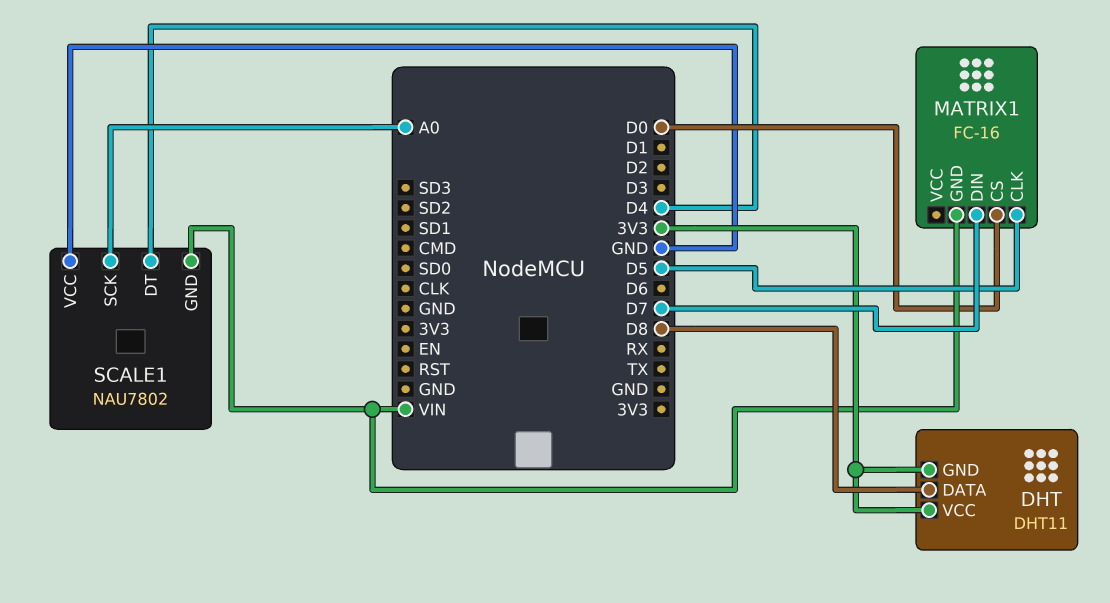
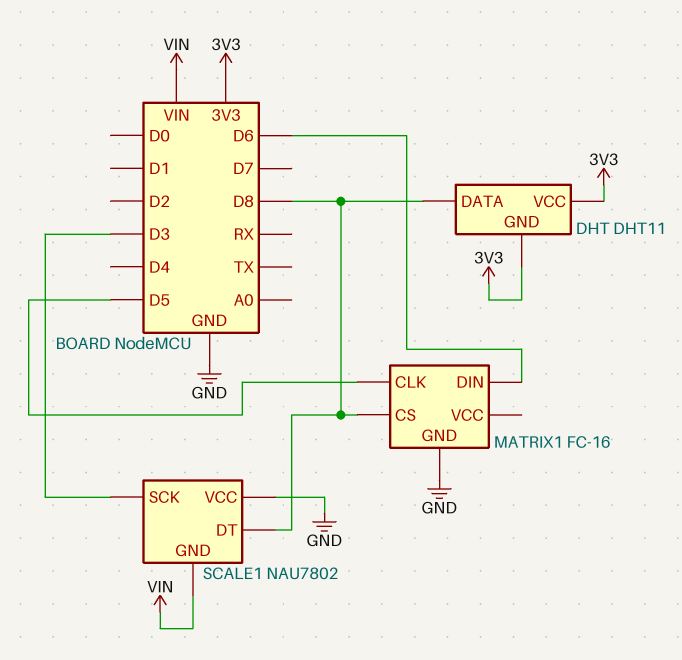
MATRIX1 pin CS: D0 -> D8
MATRIX1 pin DIN: D7 -> D6
MATRIX1 pin GND: VIN -> GND
SCALE1 pin DT: D4 -> D8
SCALE1 pin SCK: A0 -> D3

